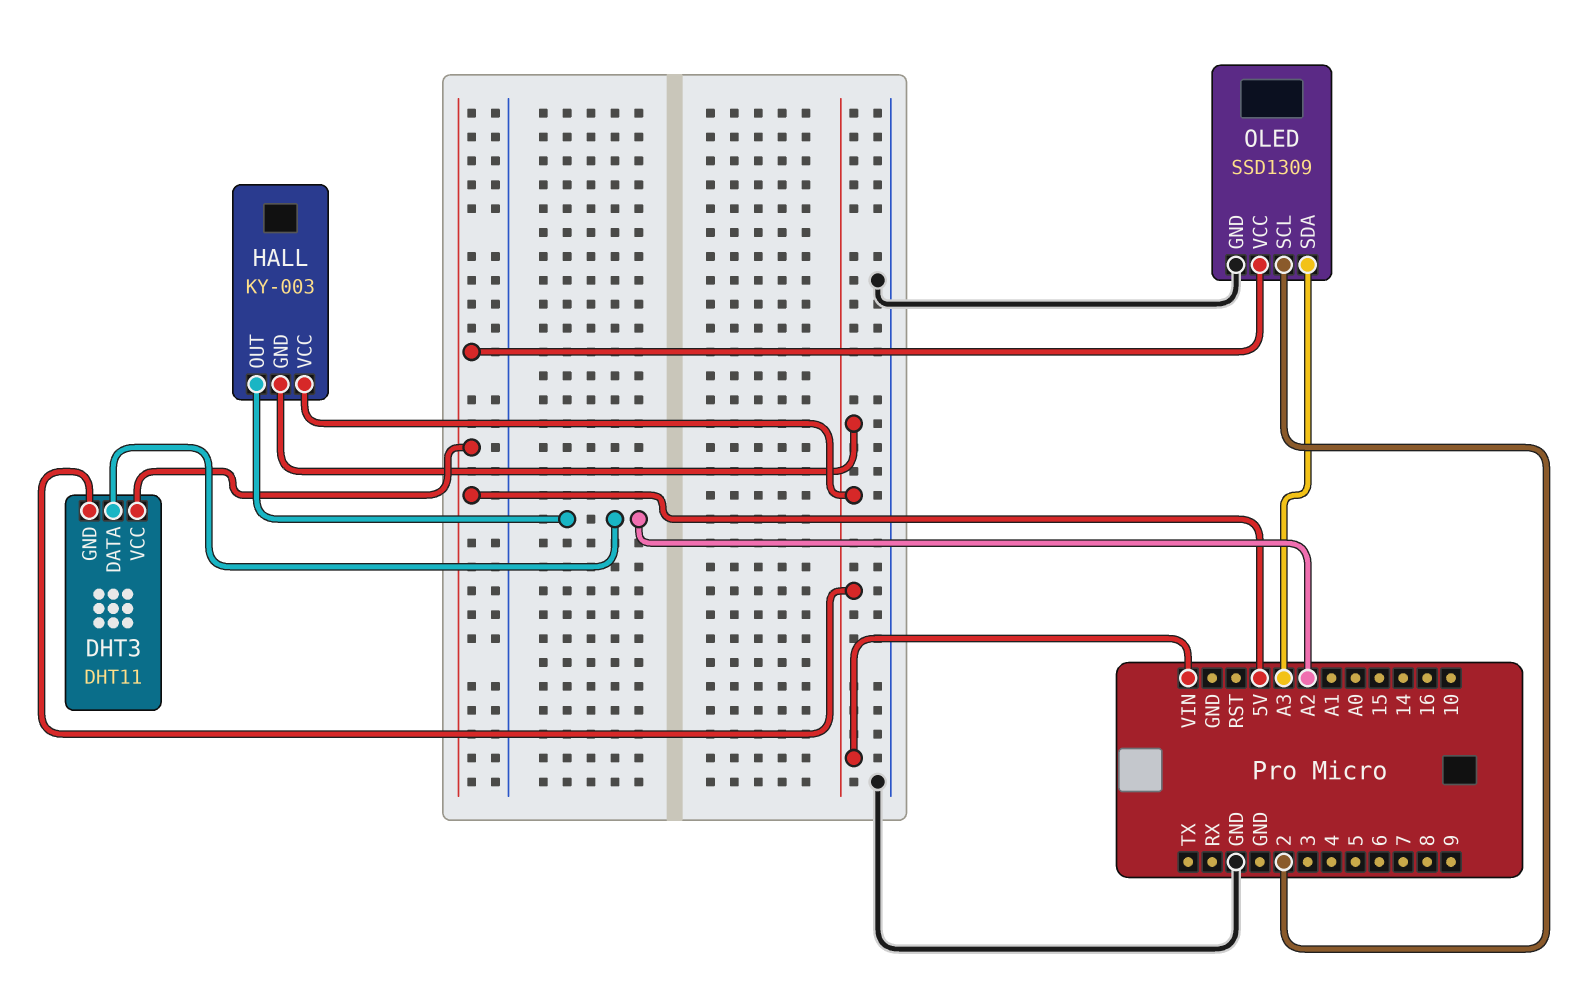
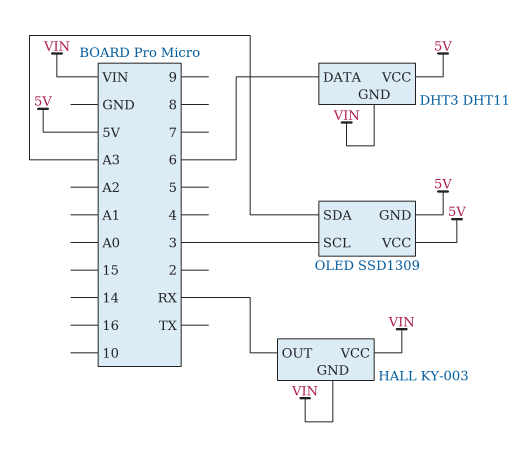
DHT3 pin DATA: A2 -> 6
HALL pin OUT: A2 -> RX
OLED pin GND: GND -> 5V
OLED pin SCL: 2 -> 3

